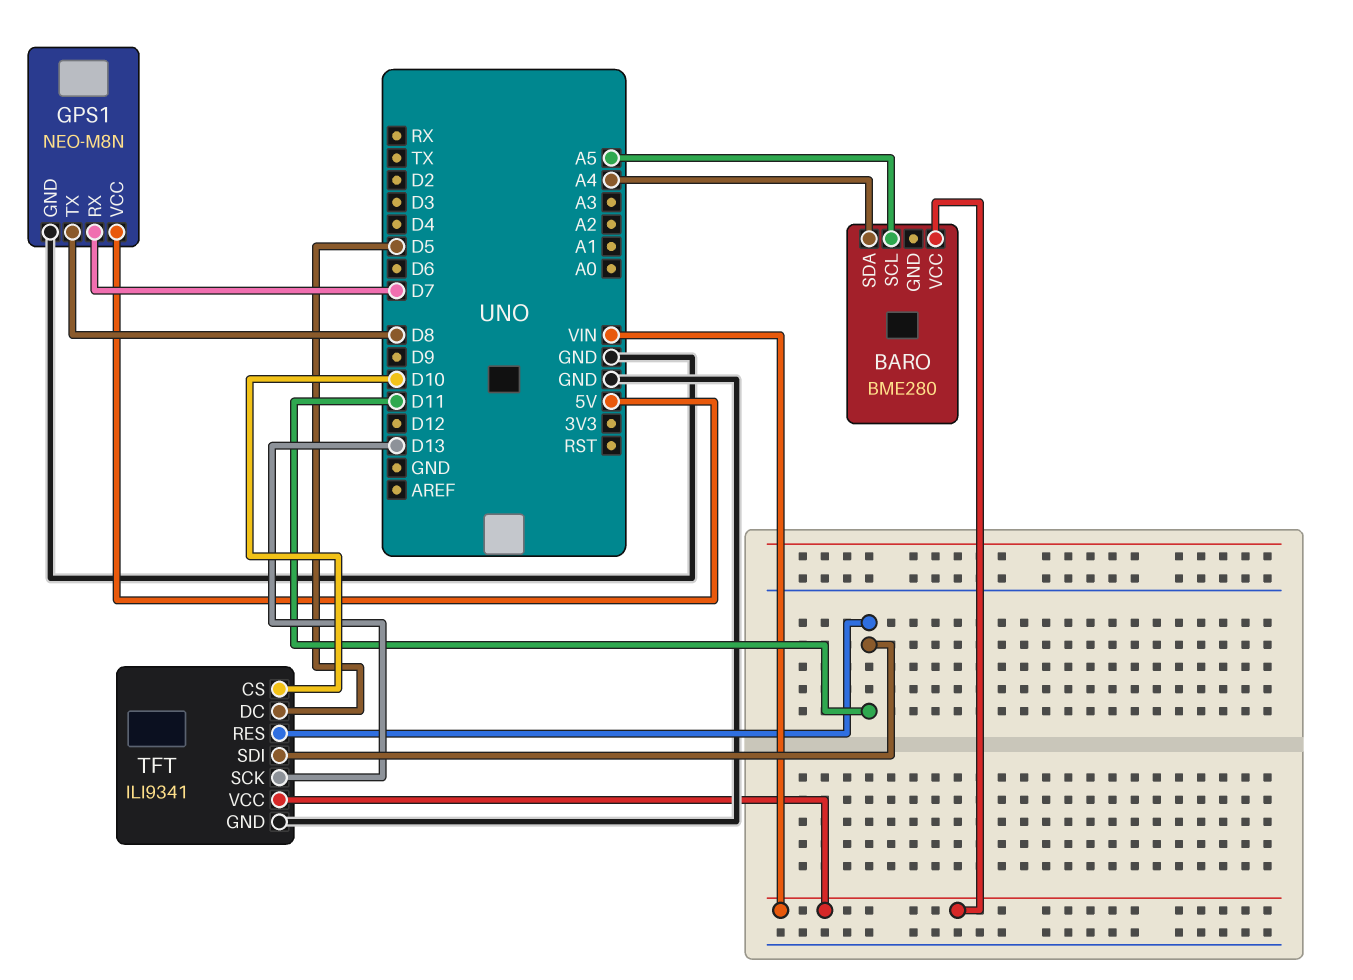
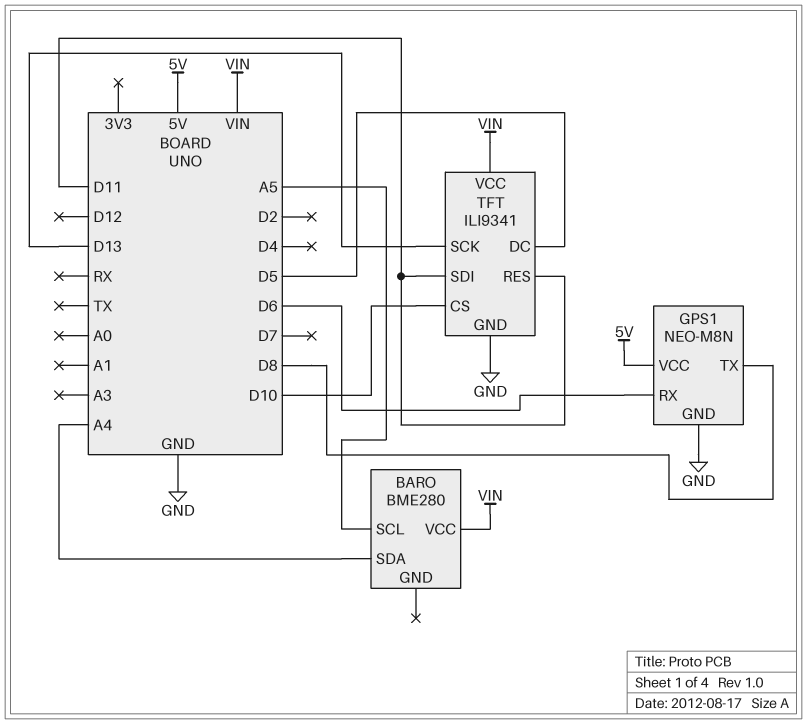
GPS1 pin RX: D7 -> D6

